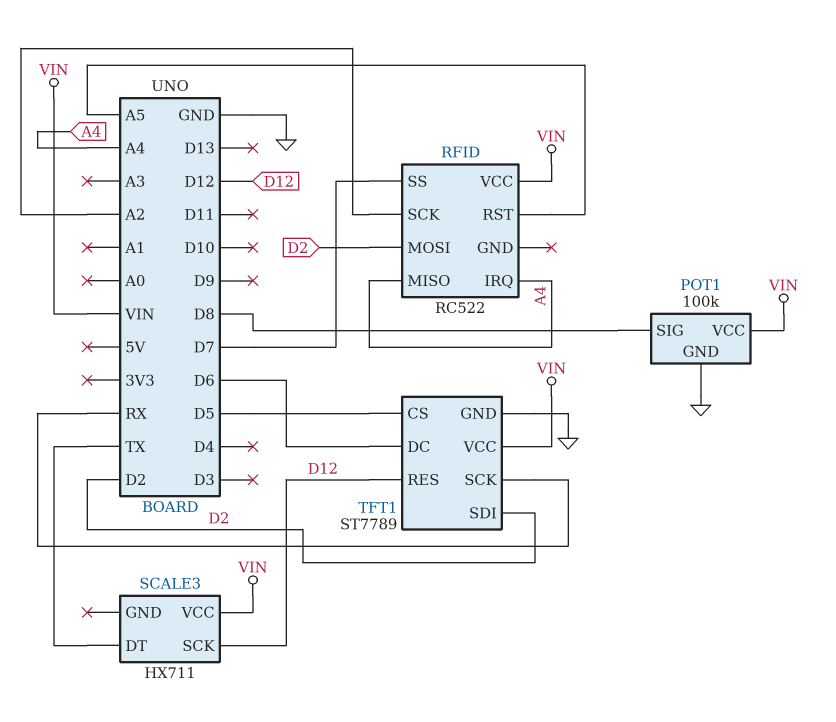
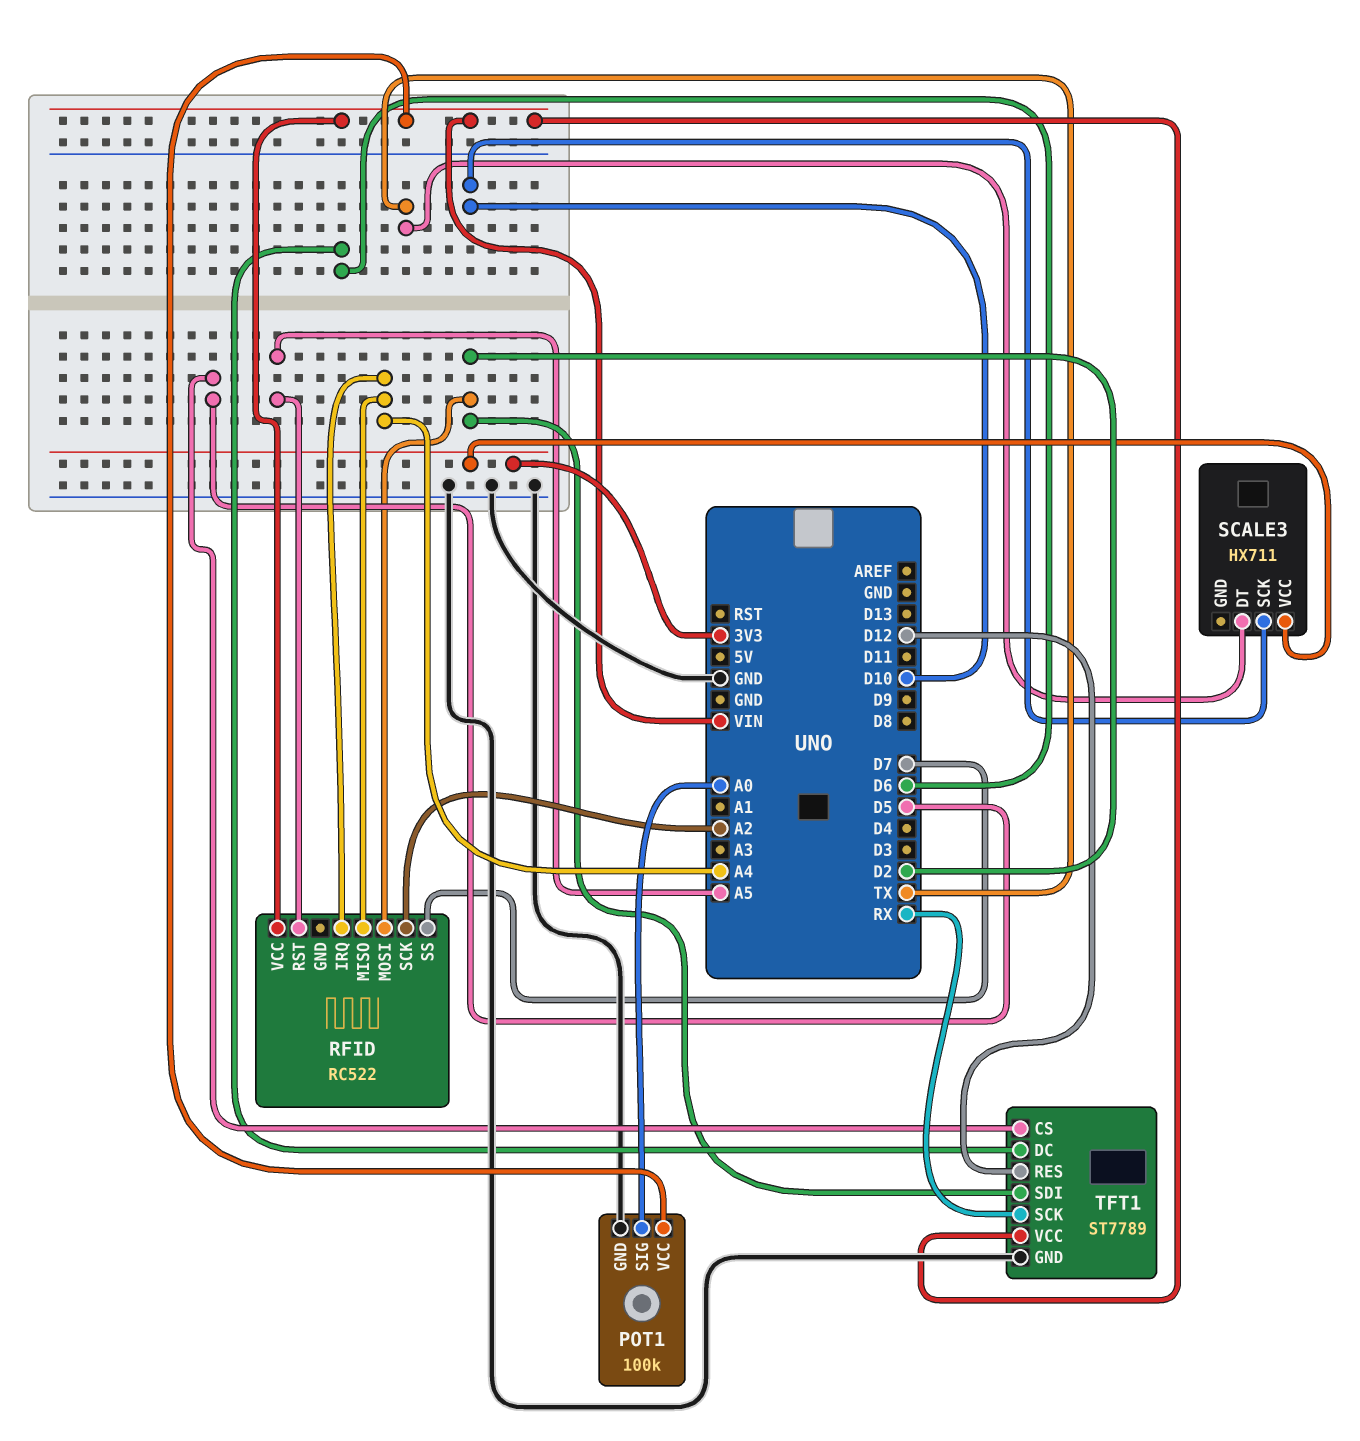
POT1 pin SIG: D8 -> A0
SCALE3 pin SCK: D12 -> D10
SCALE3 pin VCC: VIN -> 3V3

